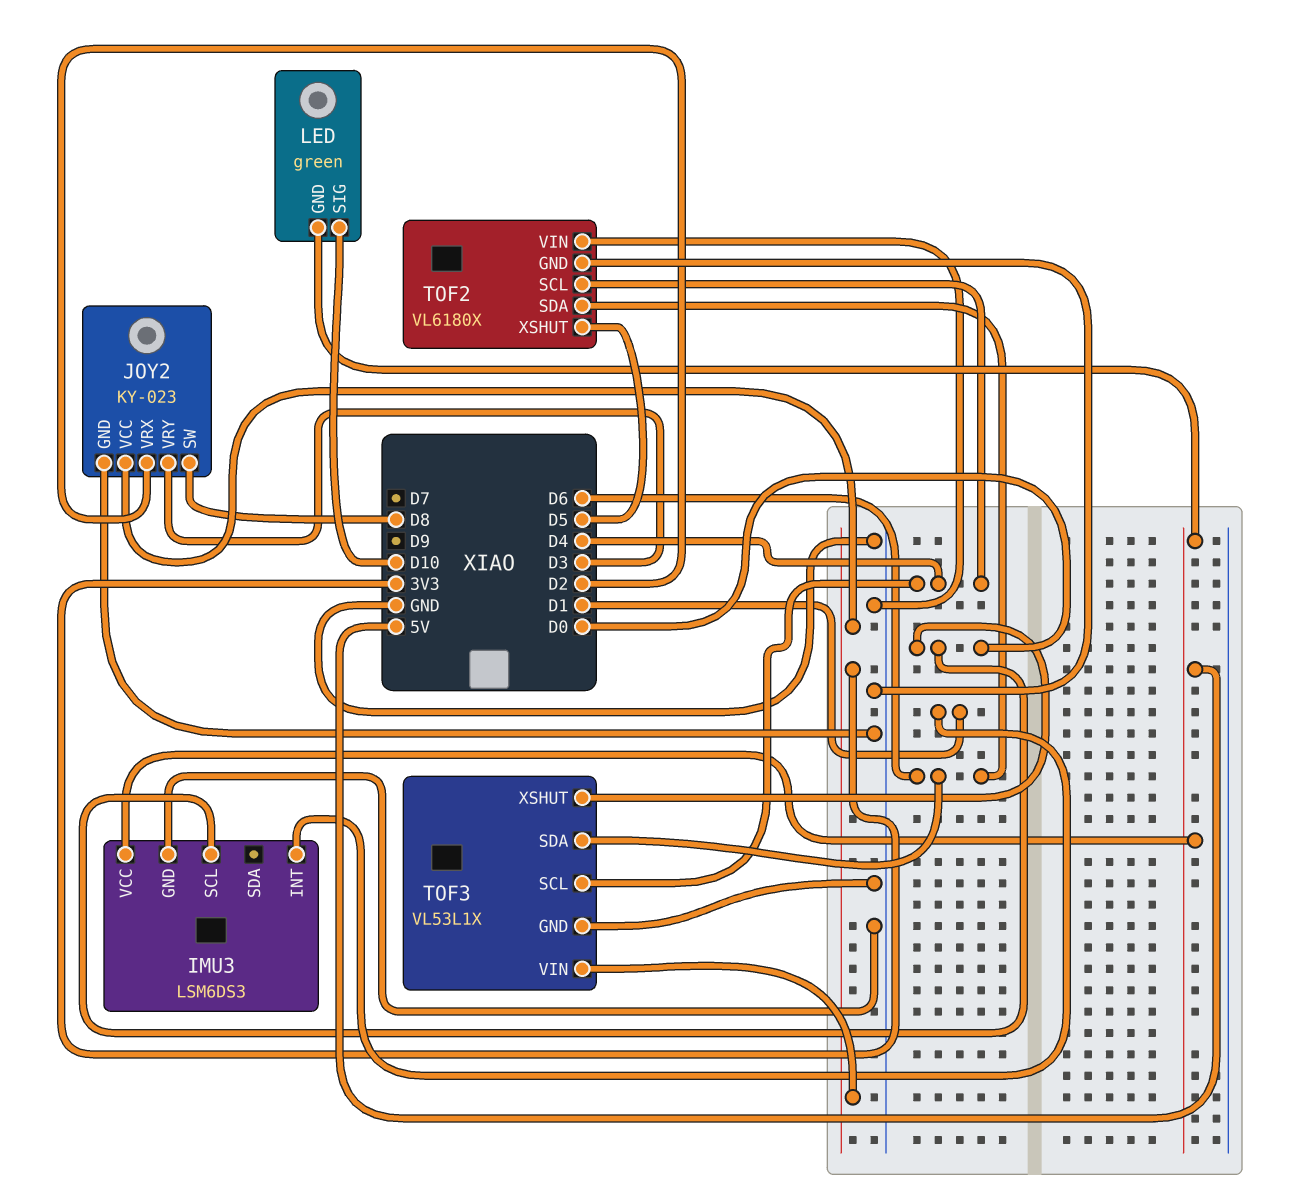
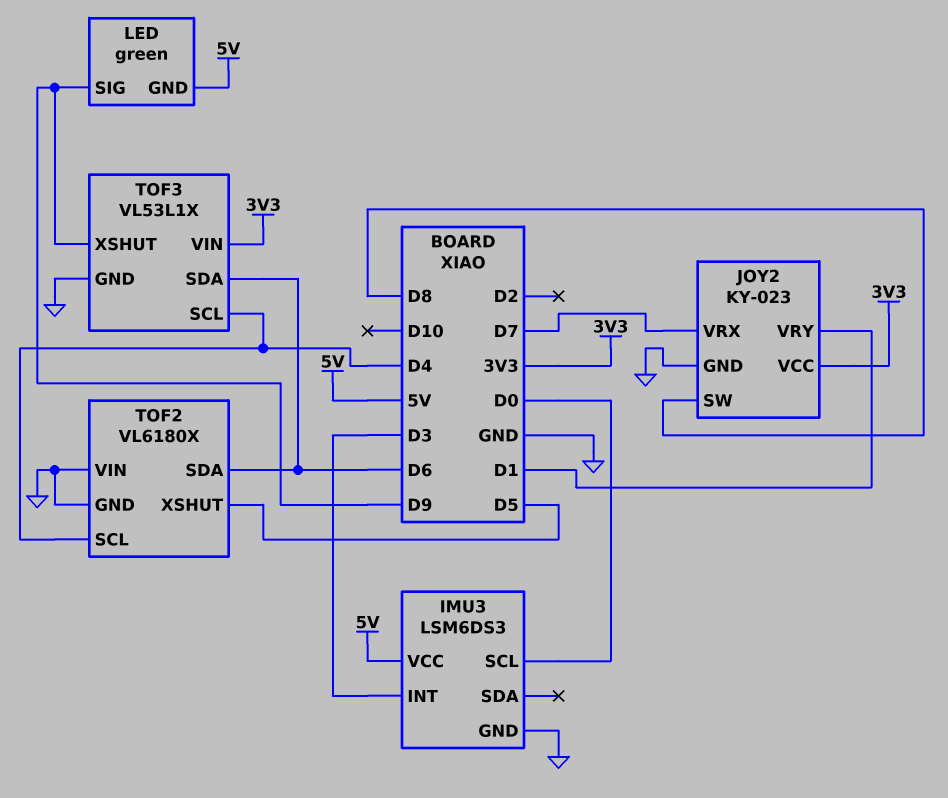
IMU3 pin INT: D1 -> D3
JOY2 pin VRX: D2 -> D7
JOY2 pin VRY: D3 -> D1
LED pin SIG: D10 -> D9
TOF3 pin XSHUT: D0 -> D9

